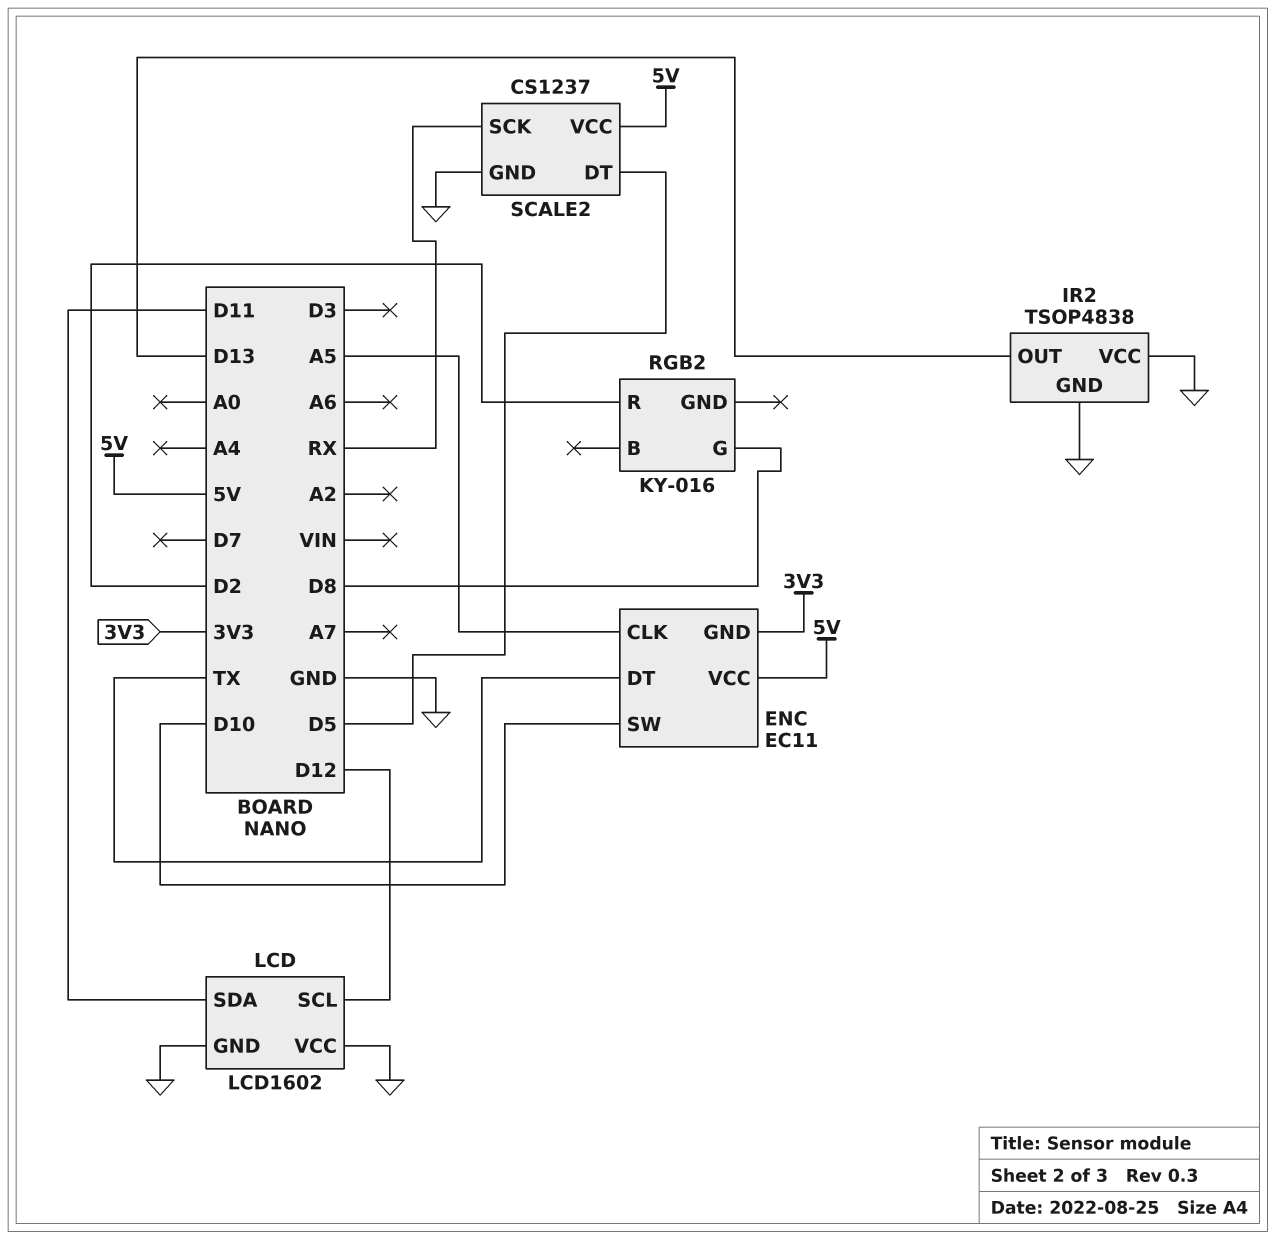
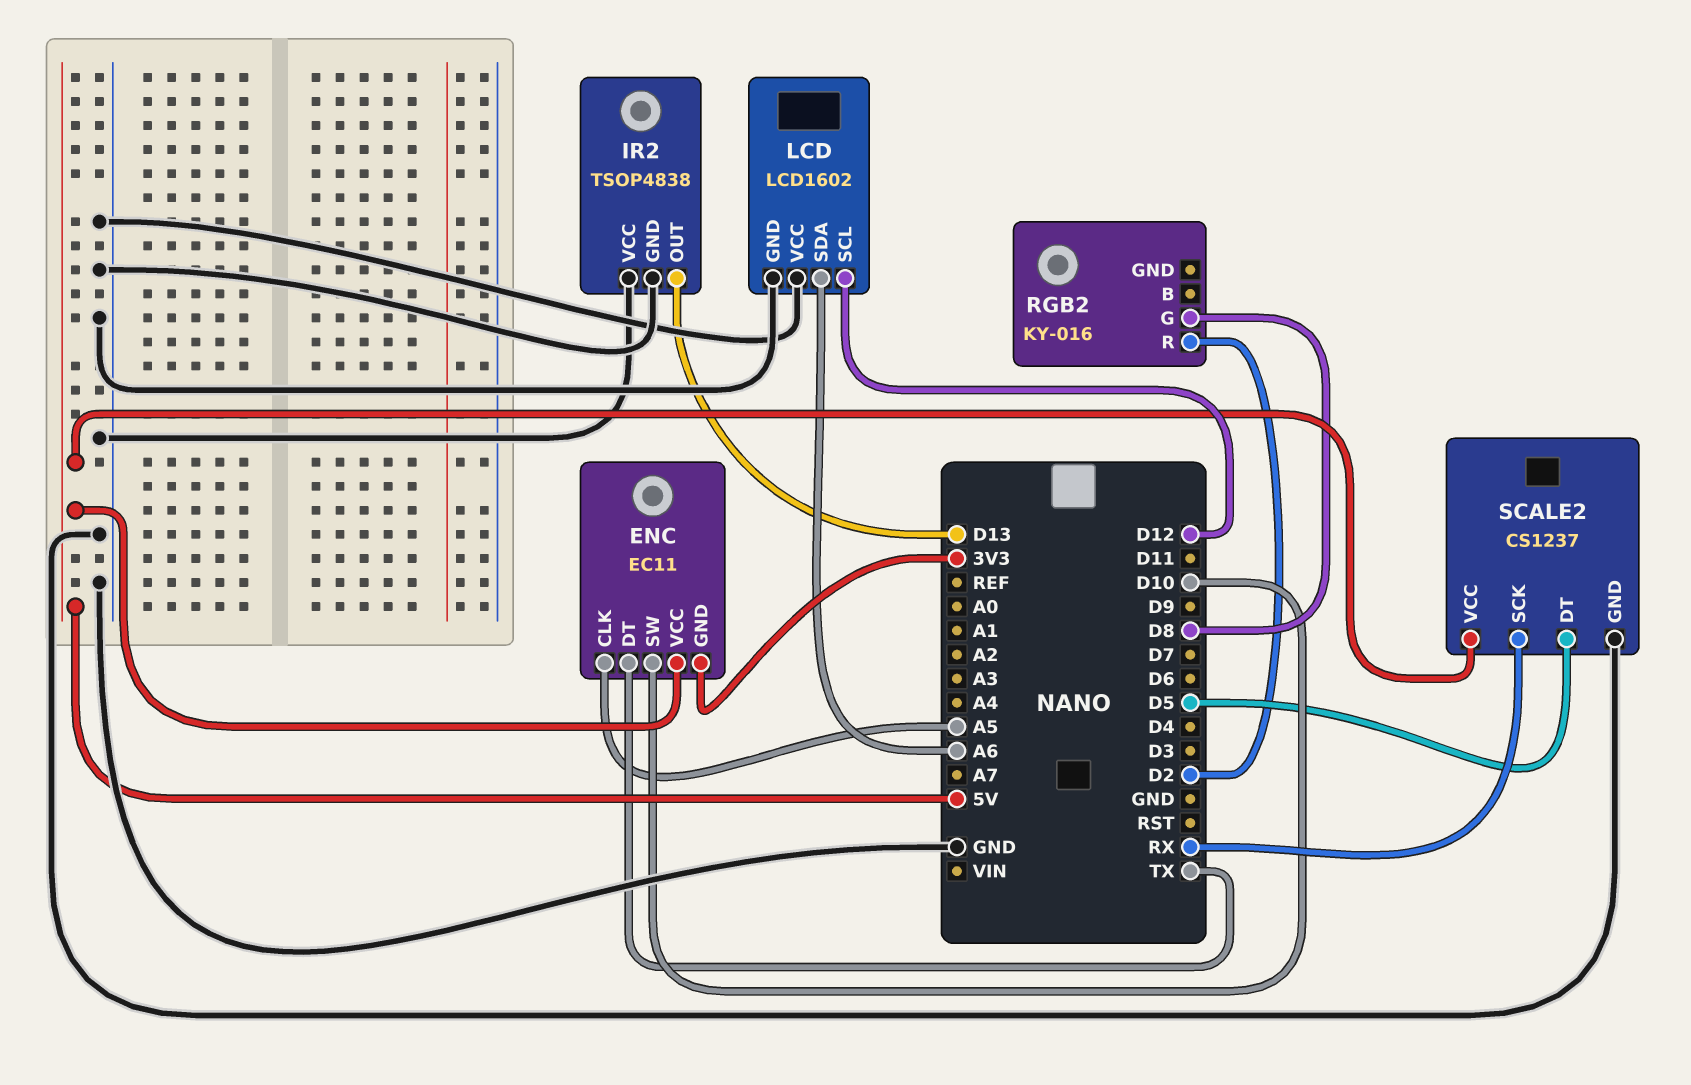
LCD pin SDA: D11 -> A6

